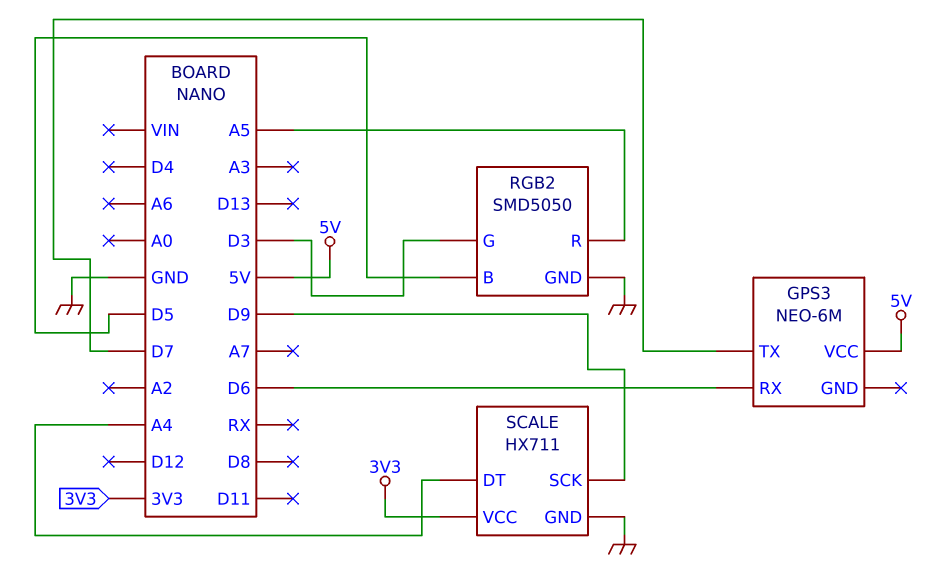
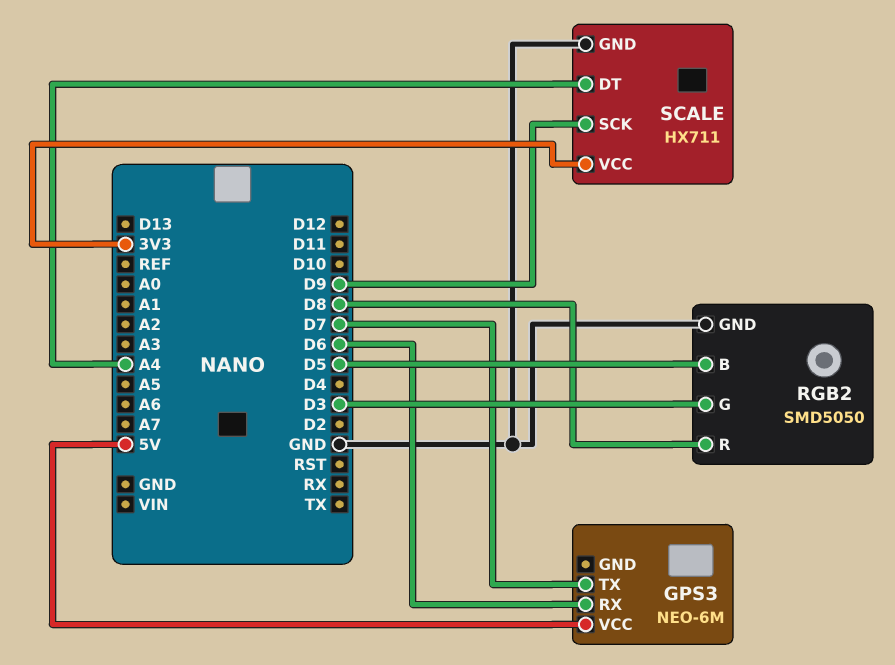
RGB2 pin R: A5 -> D8

